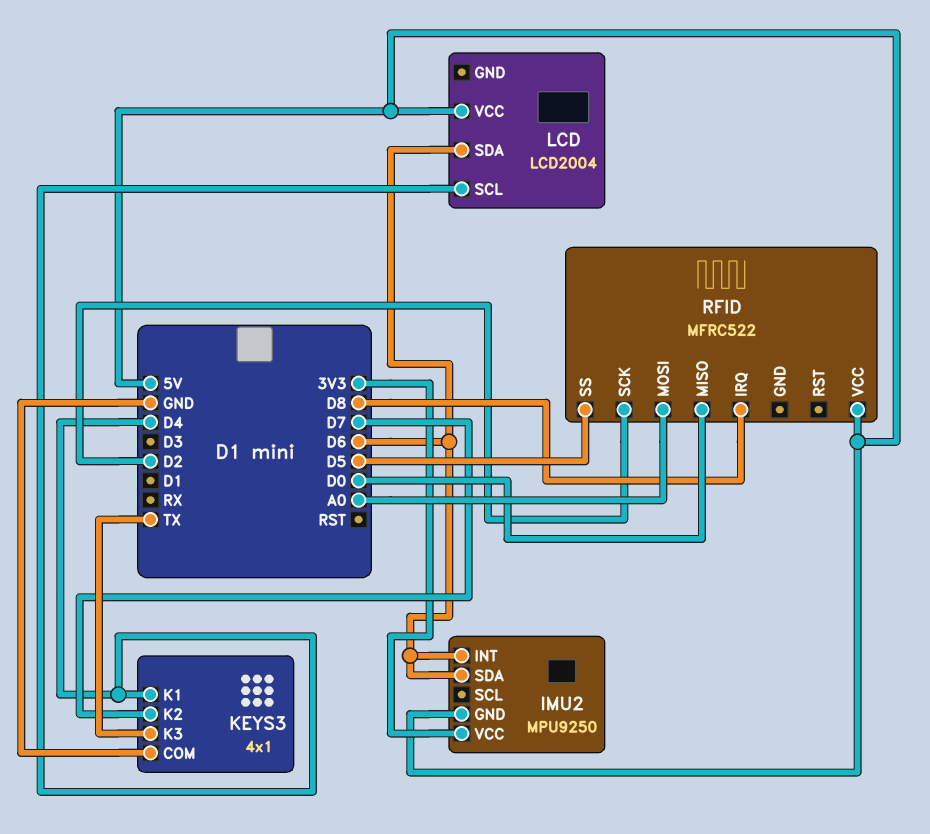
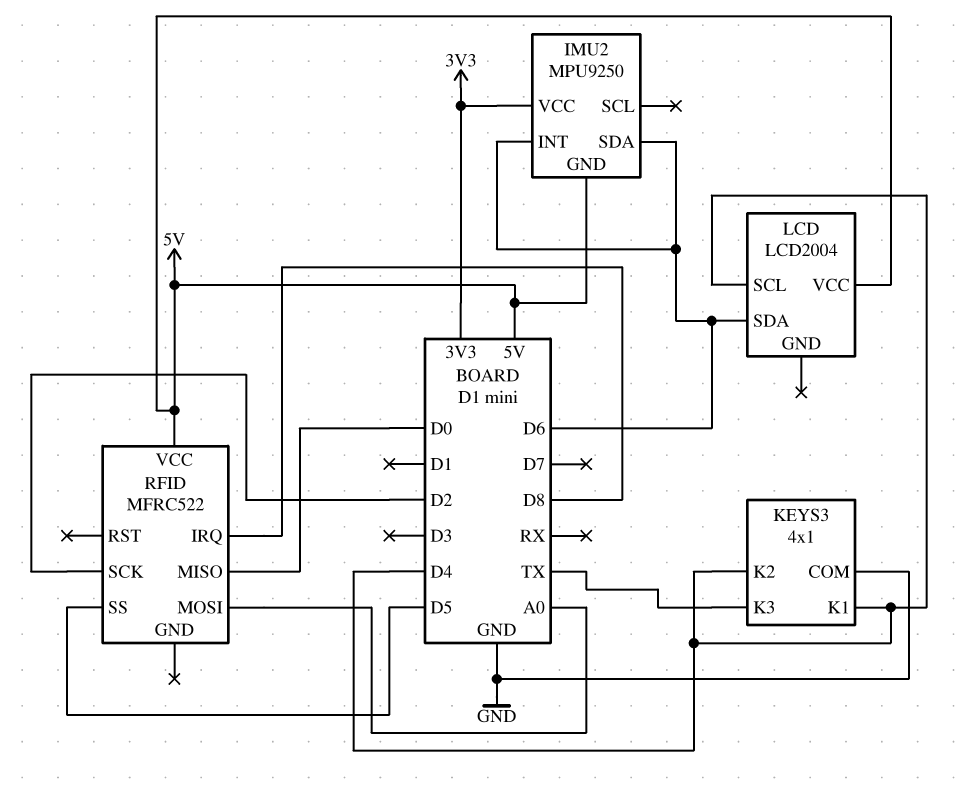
KEYS3 pin K2: D7 -> D4

